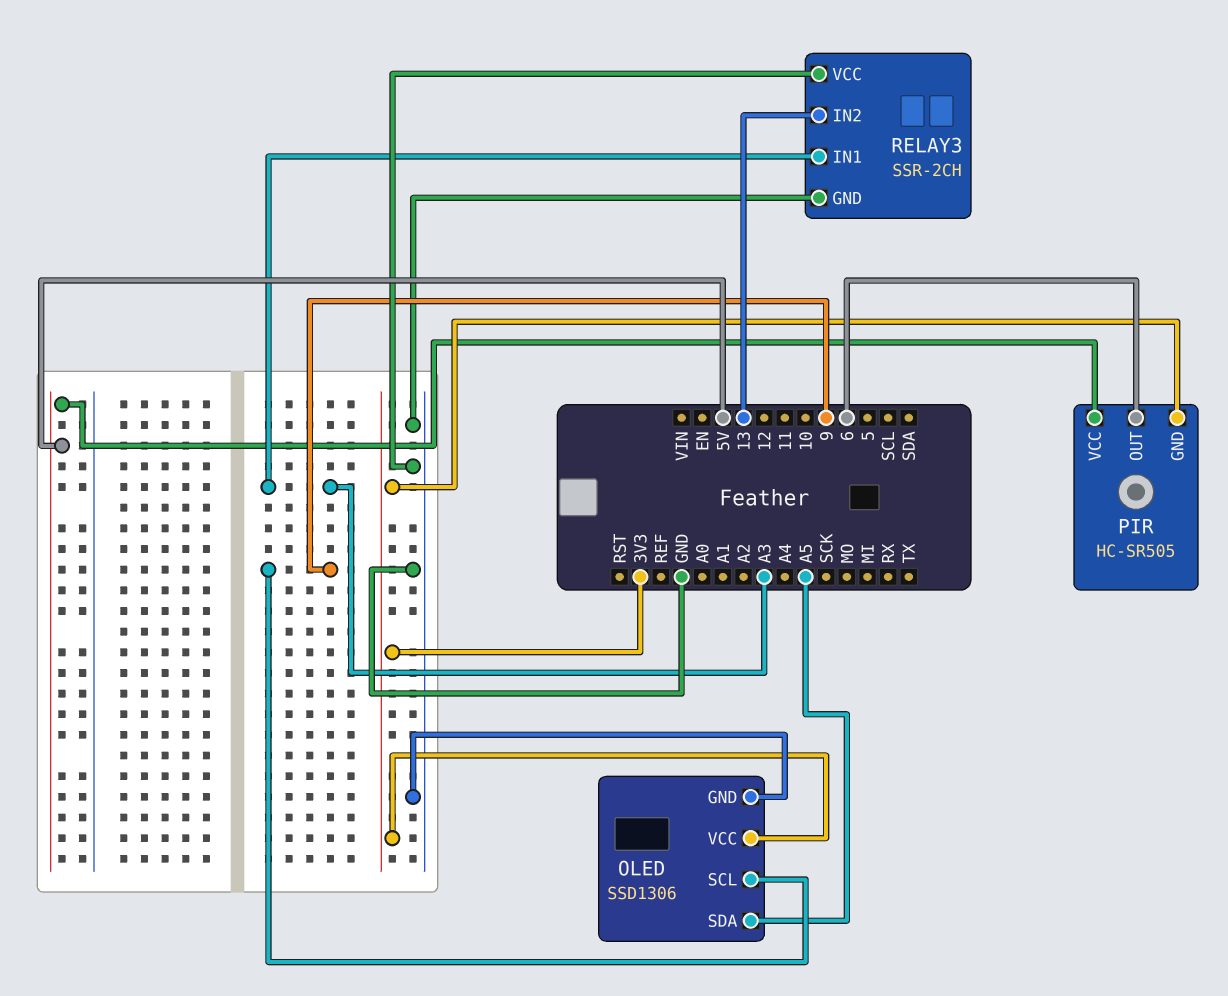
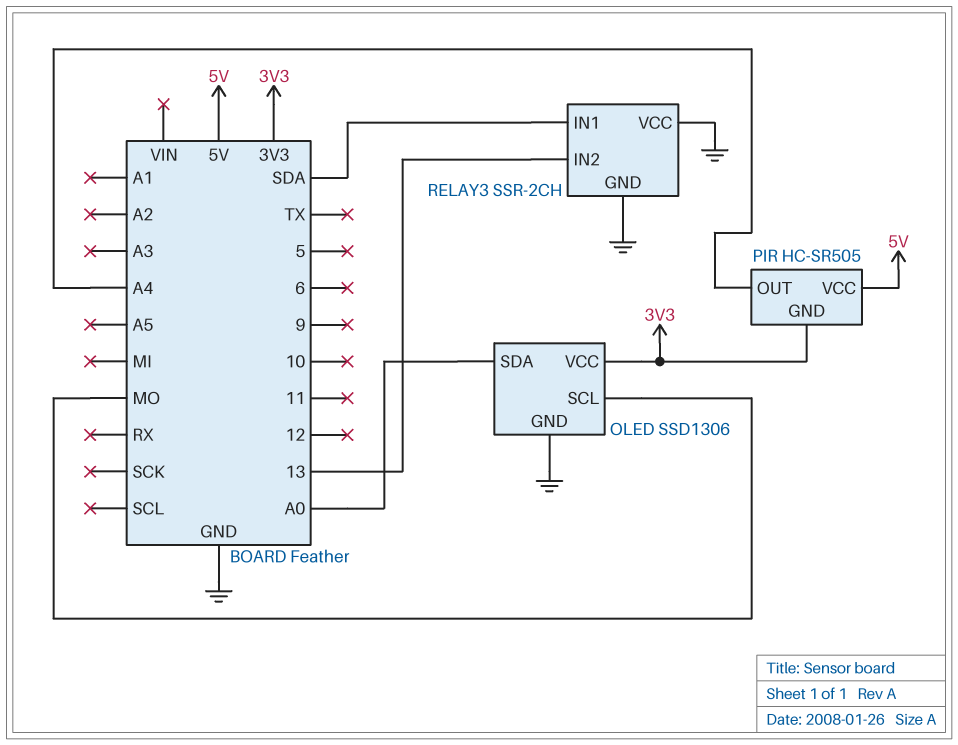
OLED pin SCL: 9 -> MO
OLED pin SDA: A5 -> A0
PIR pin OUT: 6 -> A4
RELAY3 pin IN1: A3 -> SDA

